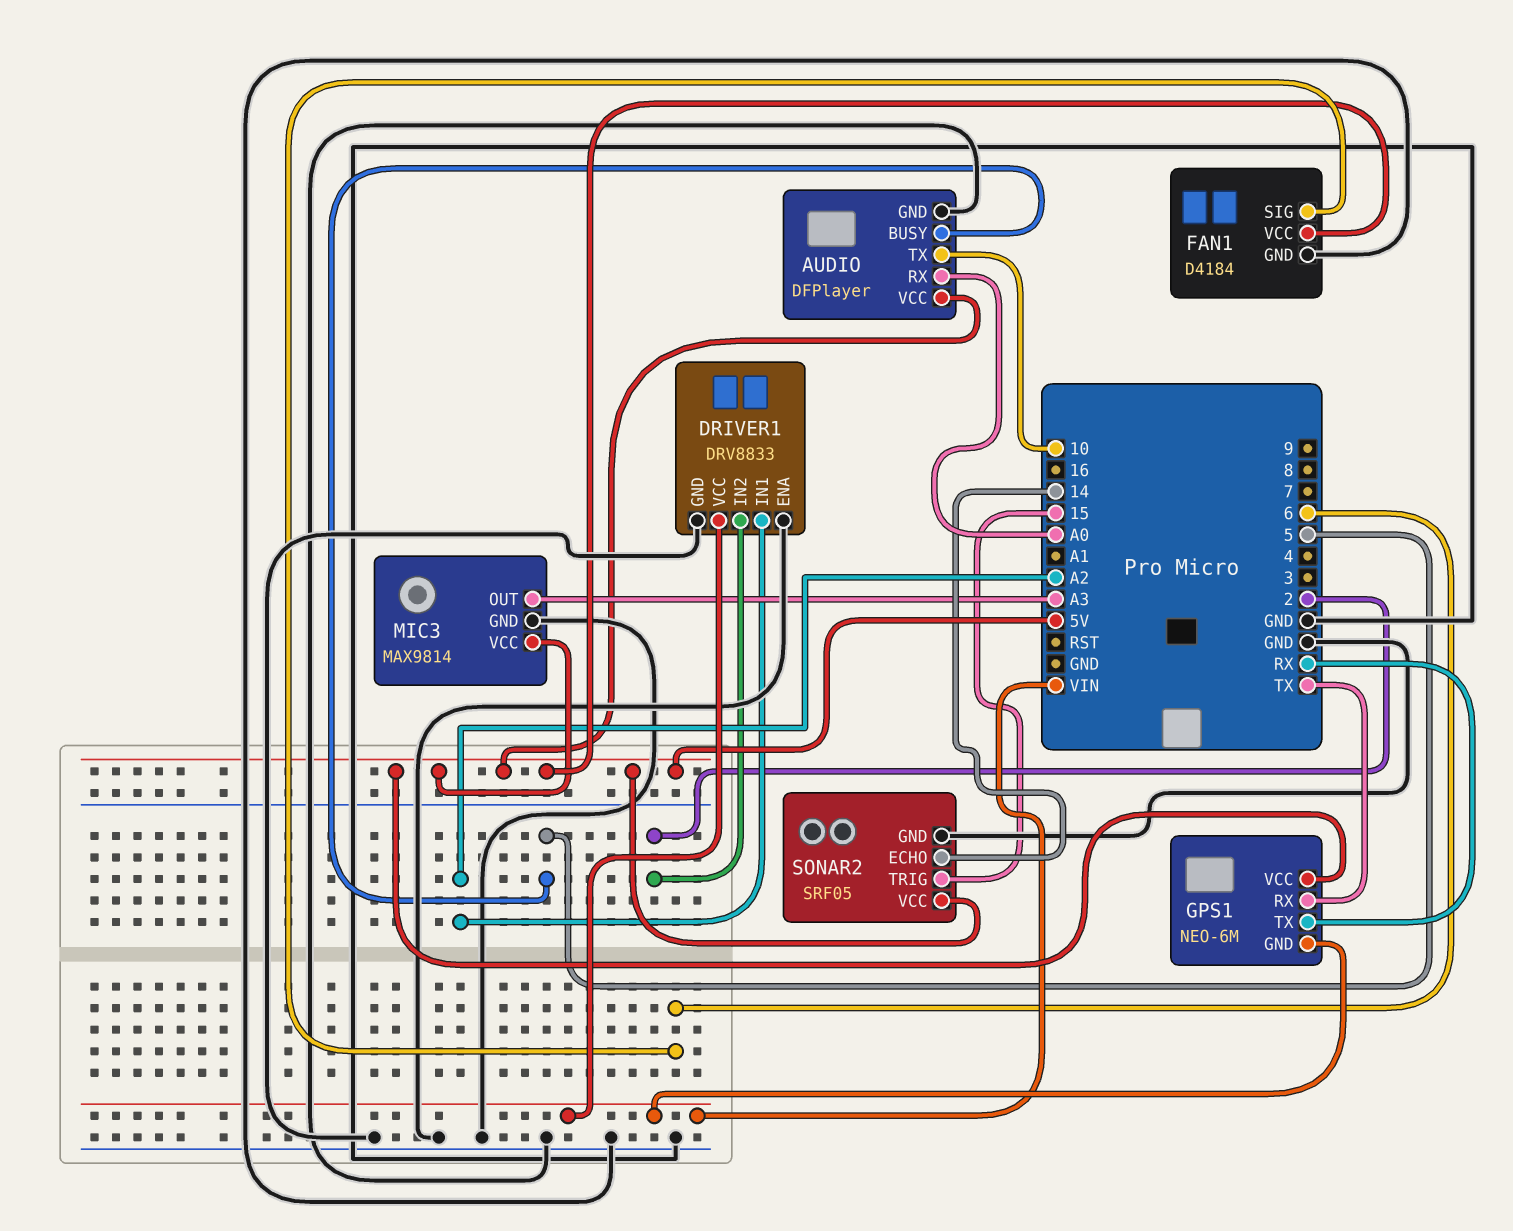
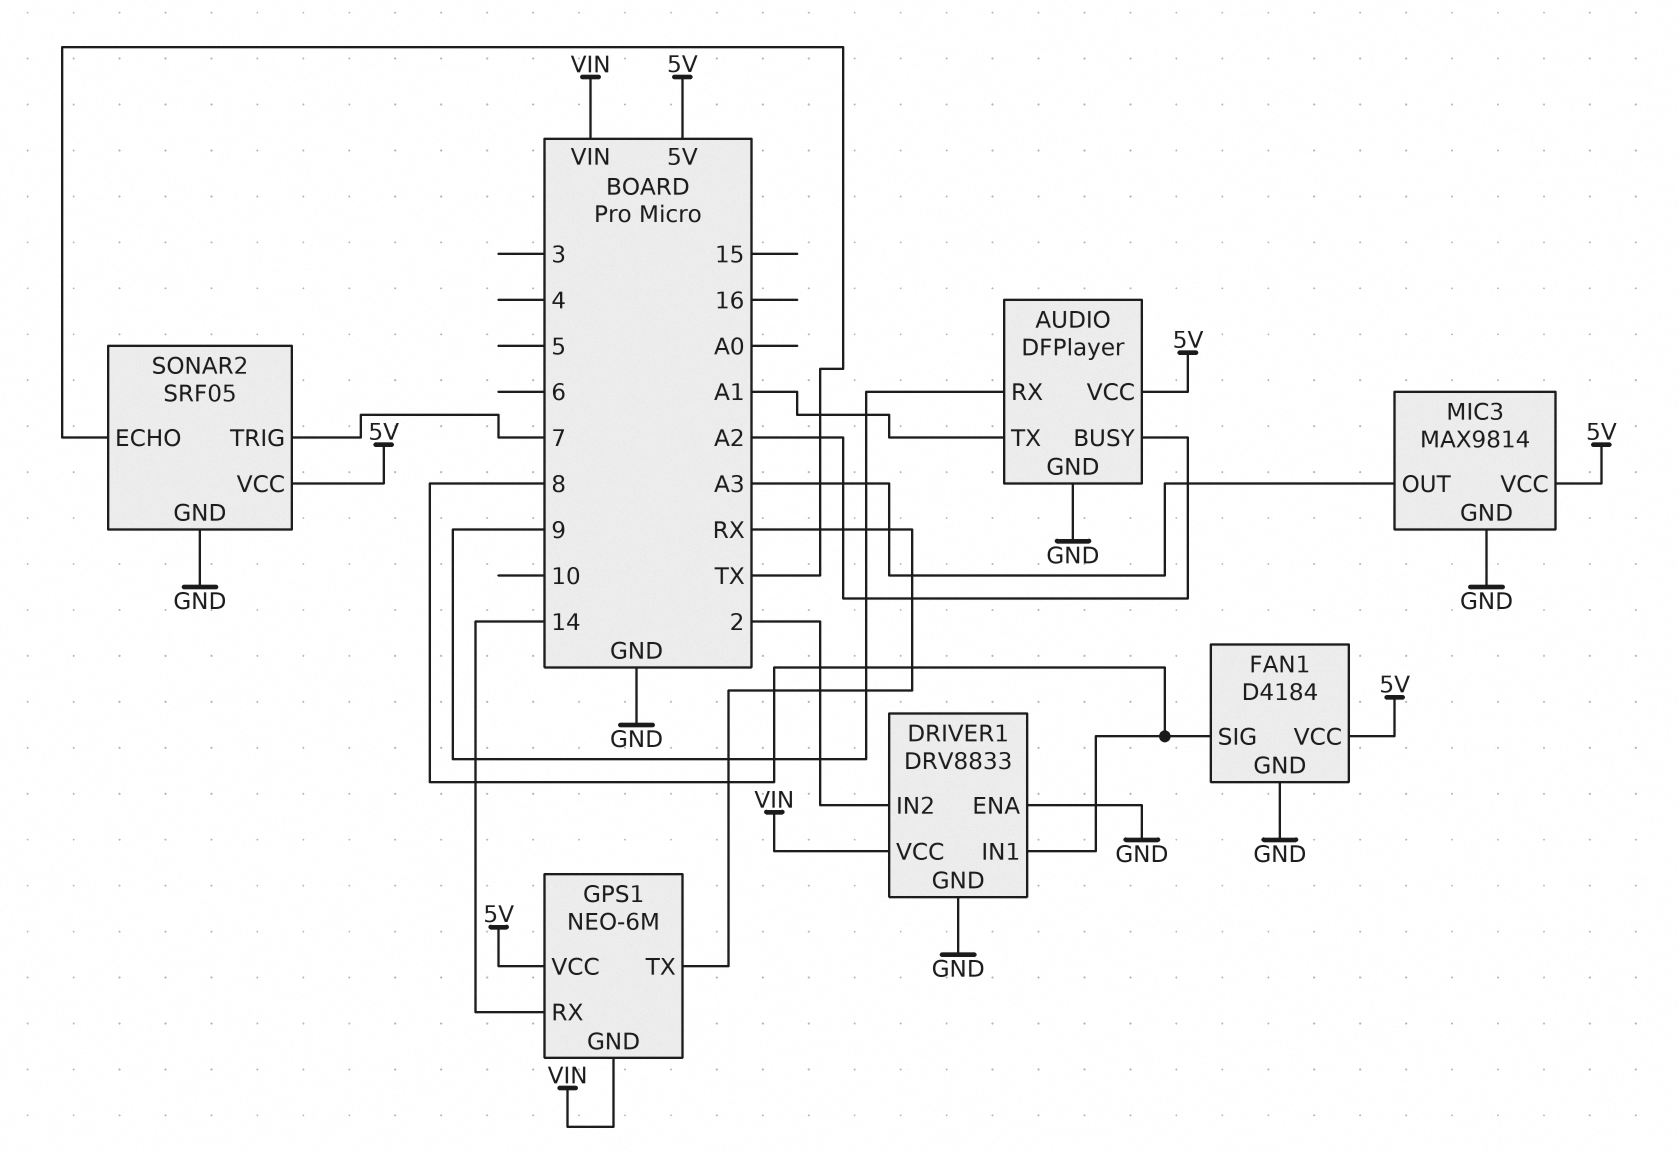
AUDIO pin BUSY: 5 -> A2
AUDIO pin RX: A0 -> 9
AUDIO pin TX: 10 -> A1
DRIVER1 pin IN1: A2 -> 8
FAN1 pin SIG: 6 -> 8
GPS1 pin RX: TX -> 14
SONAR2 pin ECHO: 14 -> TX
SONAR2 pin TRIG: 15 -> 7

